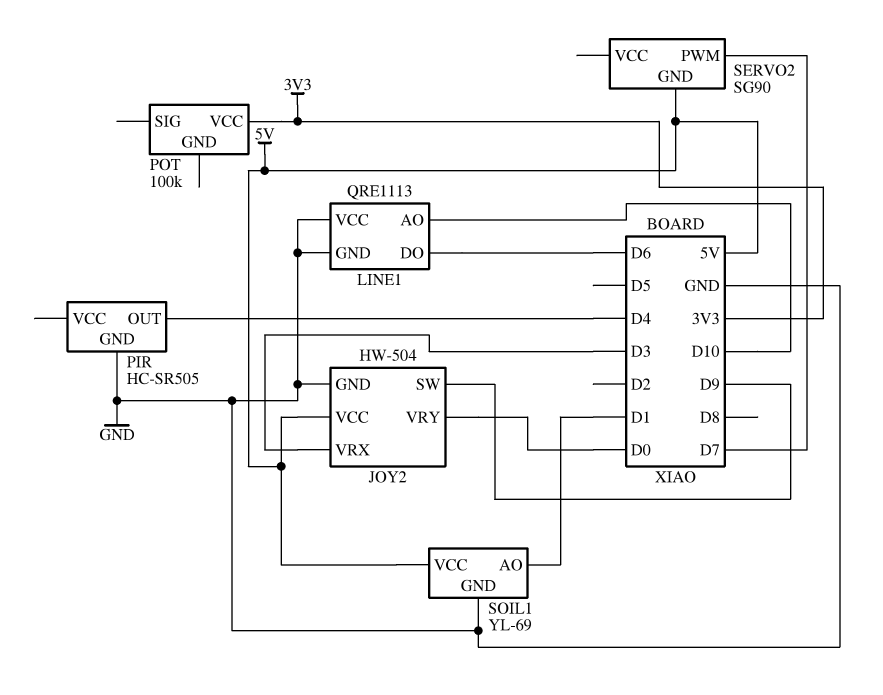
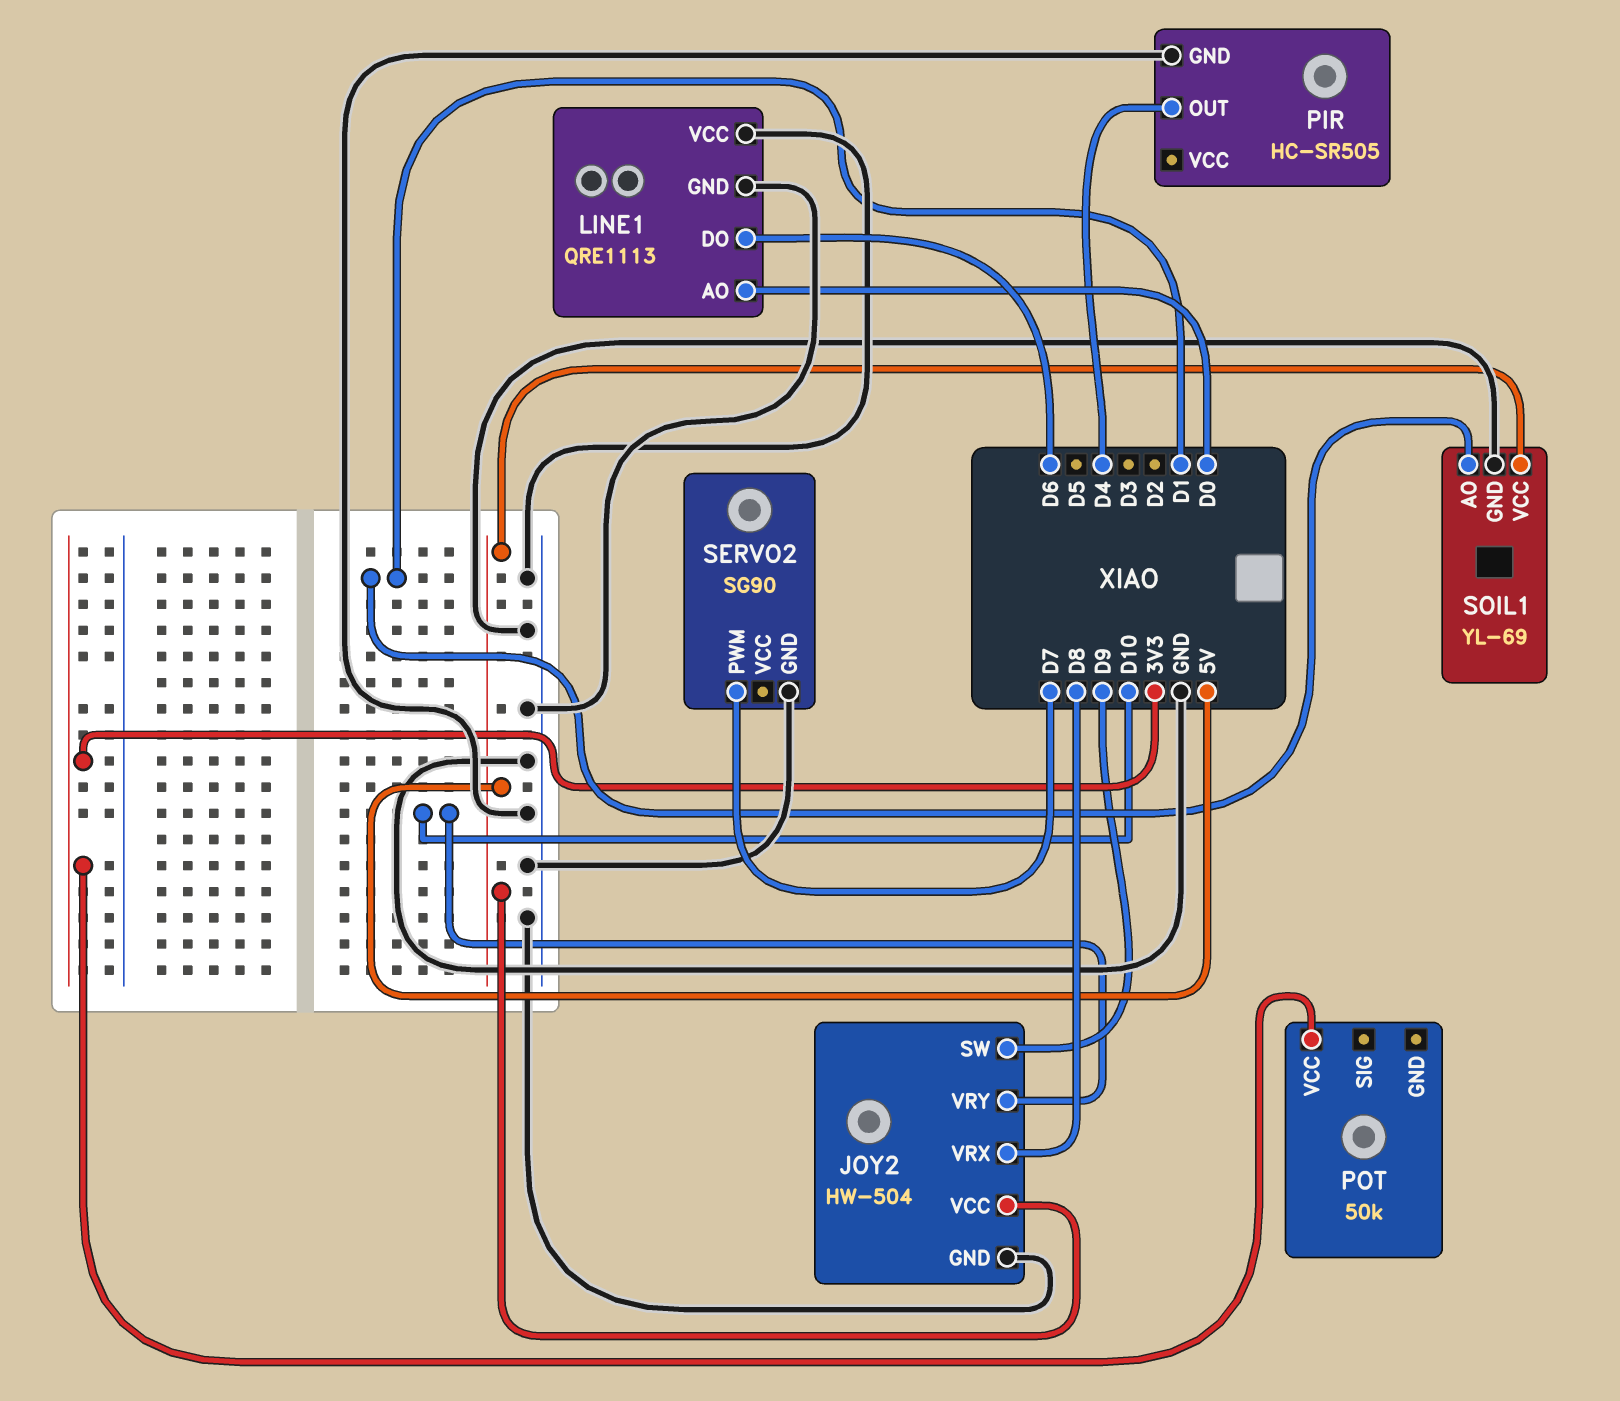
JOY2 pin VRX: D3 -> D8
JOY2 pin VRY: D0 -> D10
LINE1 pin AO: D10 -> D0
POT: 100k -> 50k
SERVO2 pin GND: 5V -> GND

